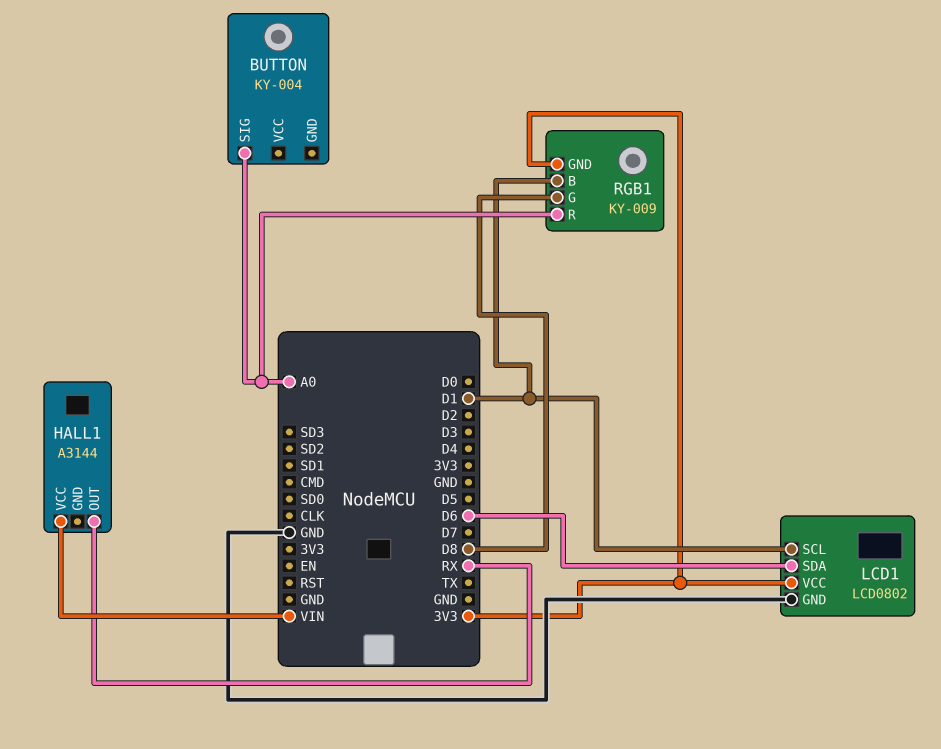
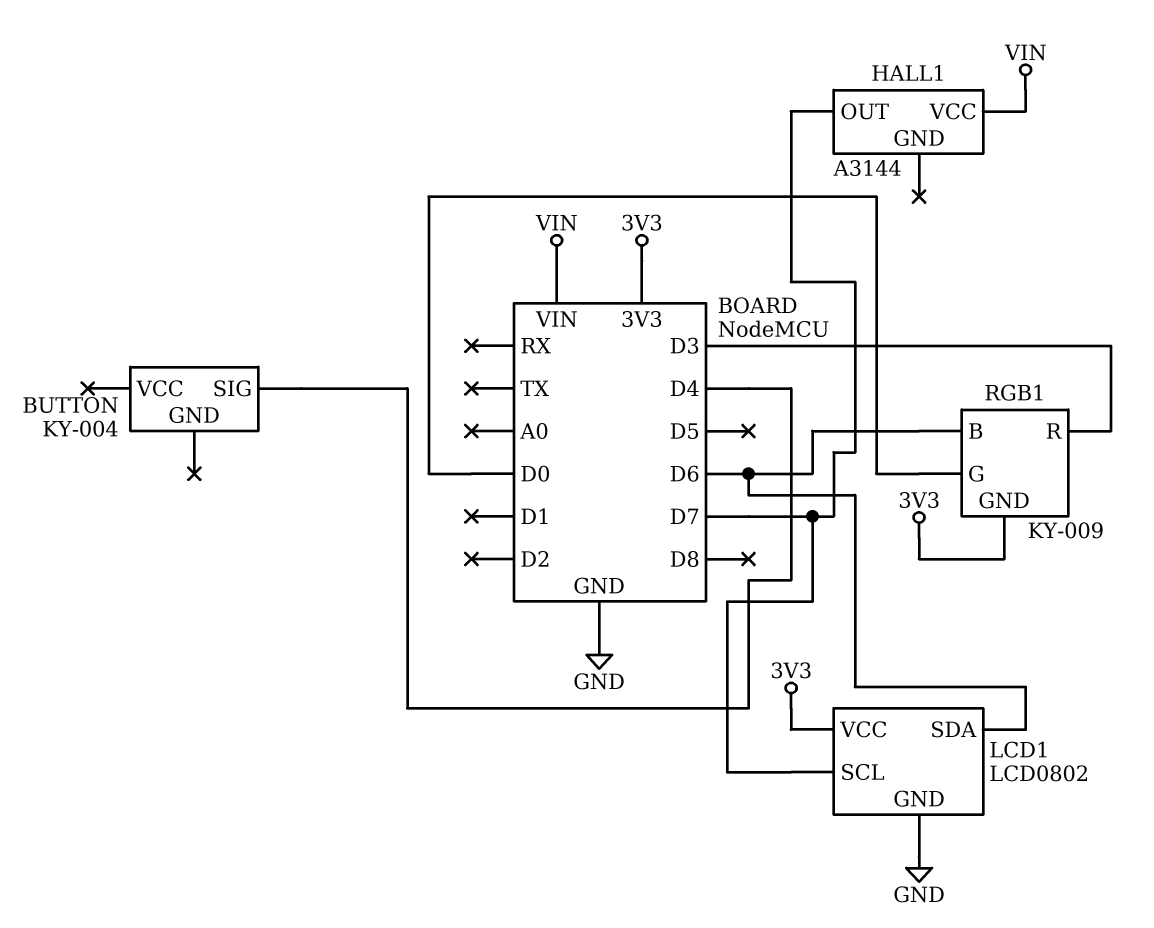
BUTTON pin SIG: A0 -> D4
HALL1 pin OUT: RX -> D7
LCD1 pin SCL: D1 -> D7
RGB1 pin B: D1 -> D6
RGB1 pin G: D8 -> D0
RGB1 pin R: A0 -> D3

